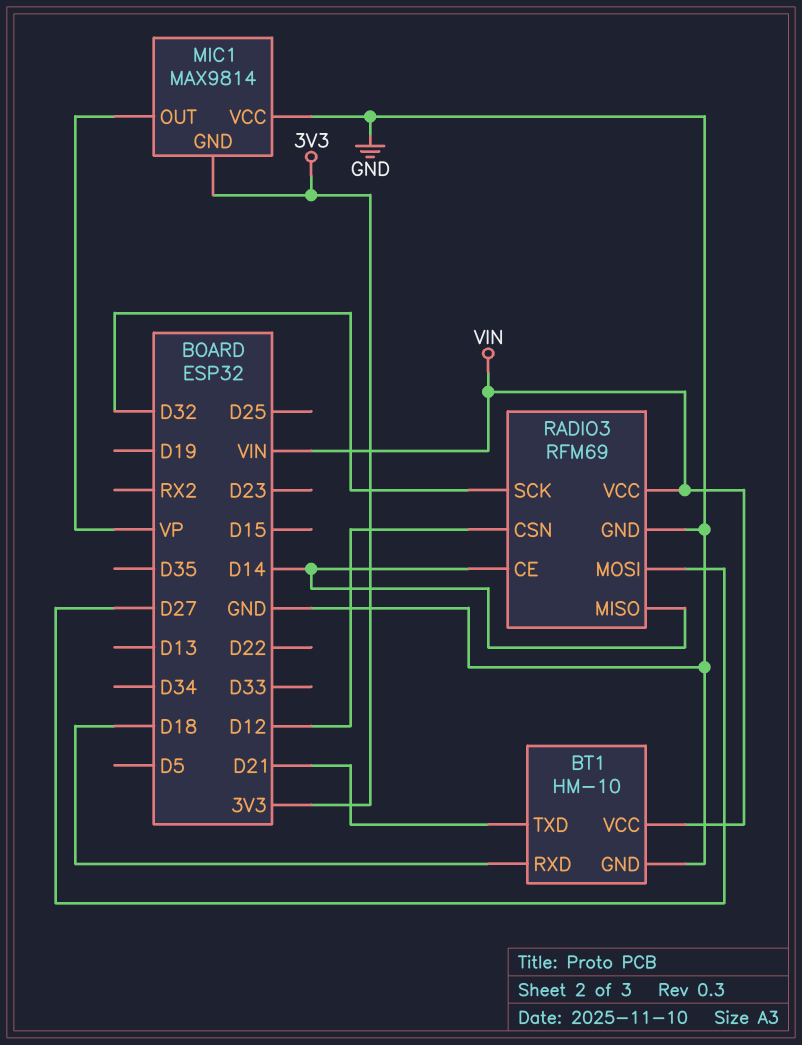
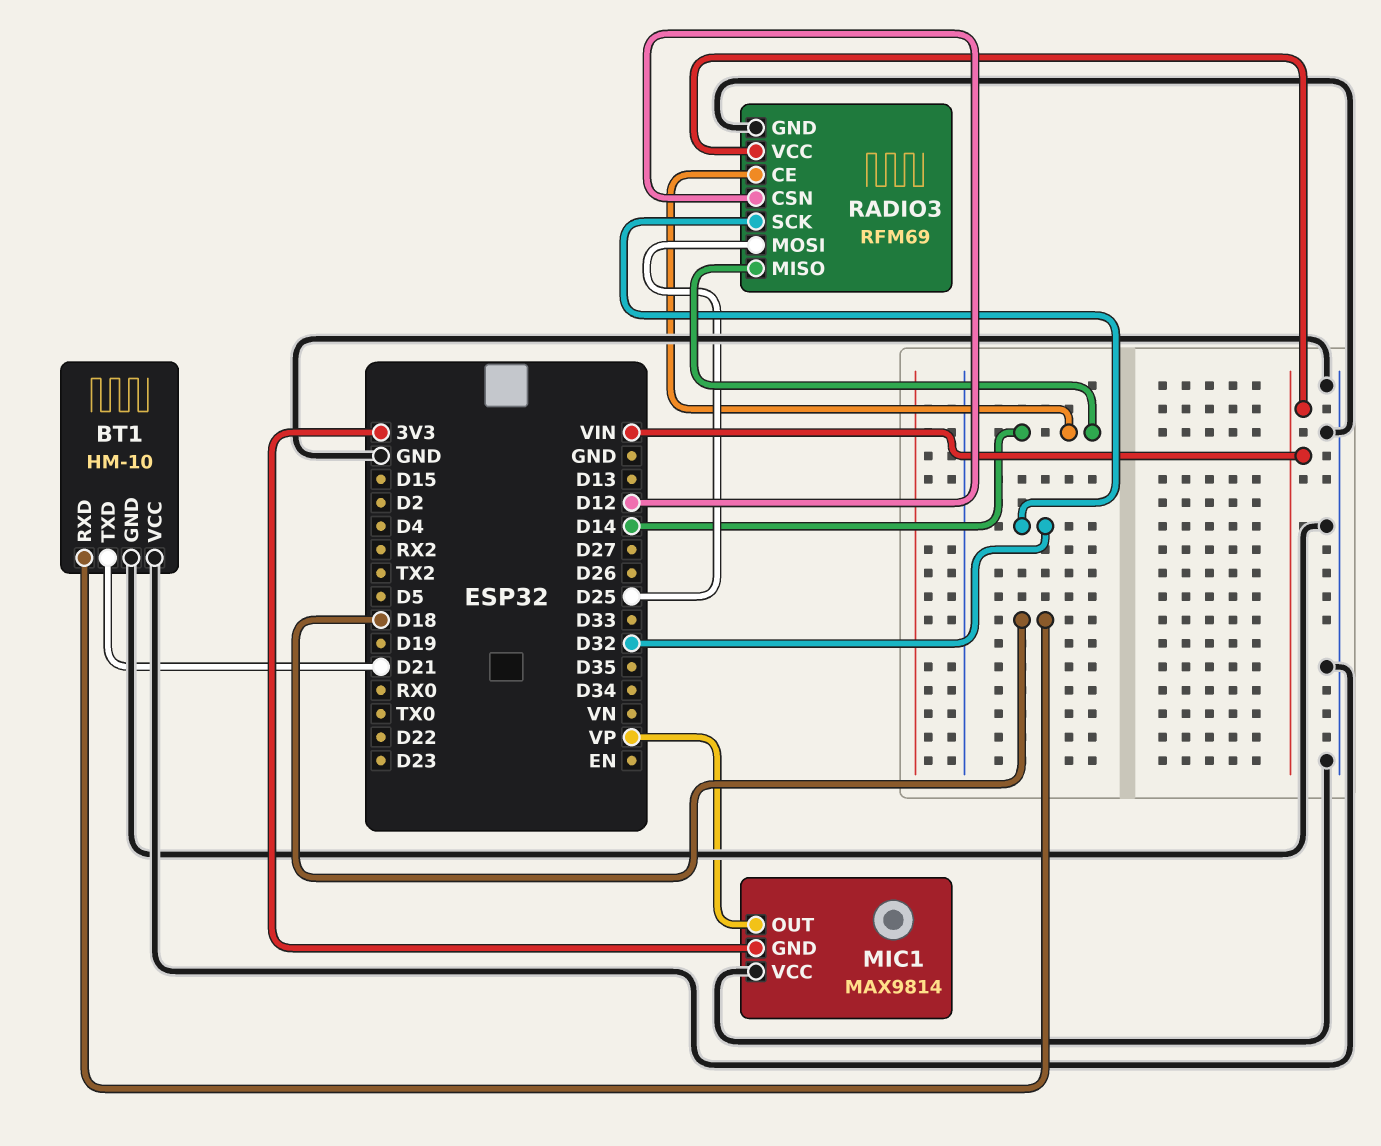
BT1 pin VCC: VIN -> GND
RADIO3 pin MOSI: D27 -> D25

